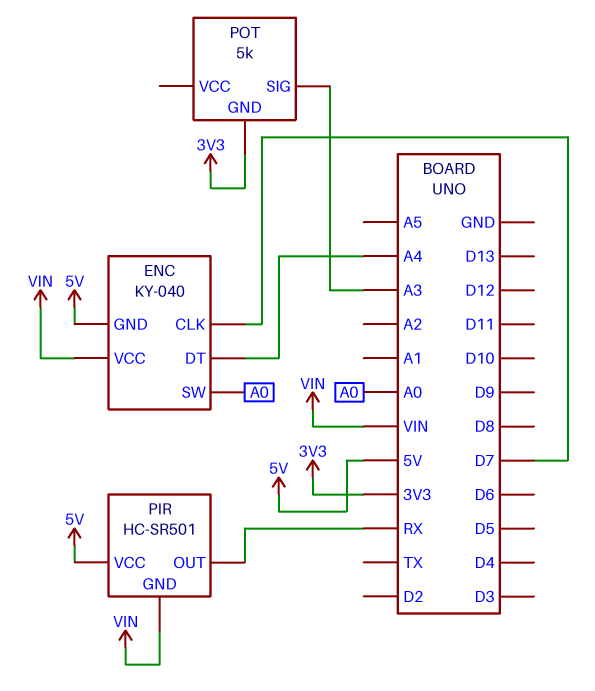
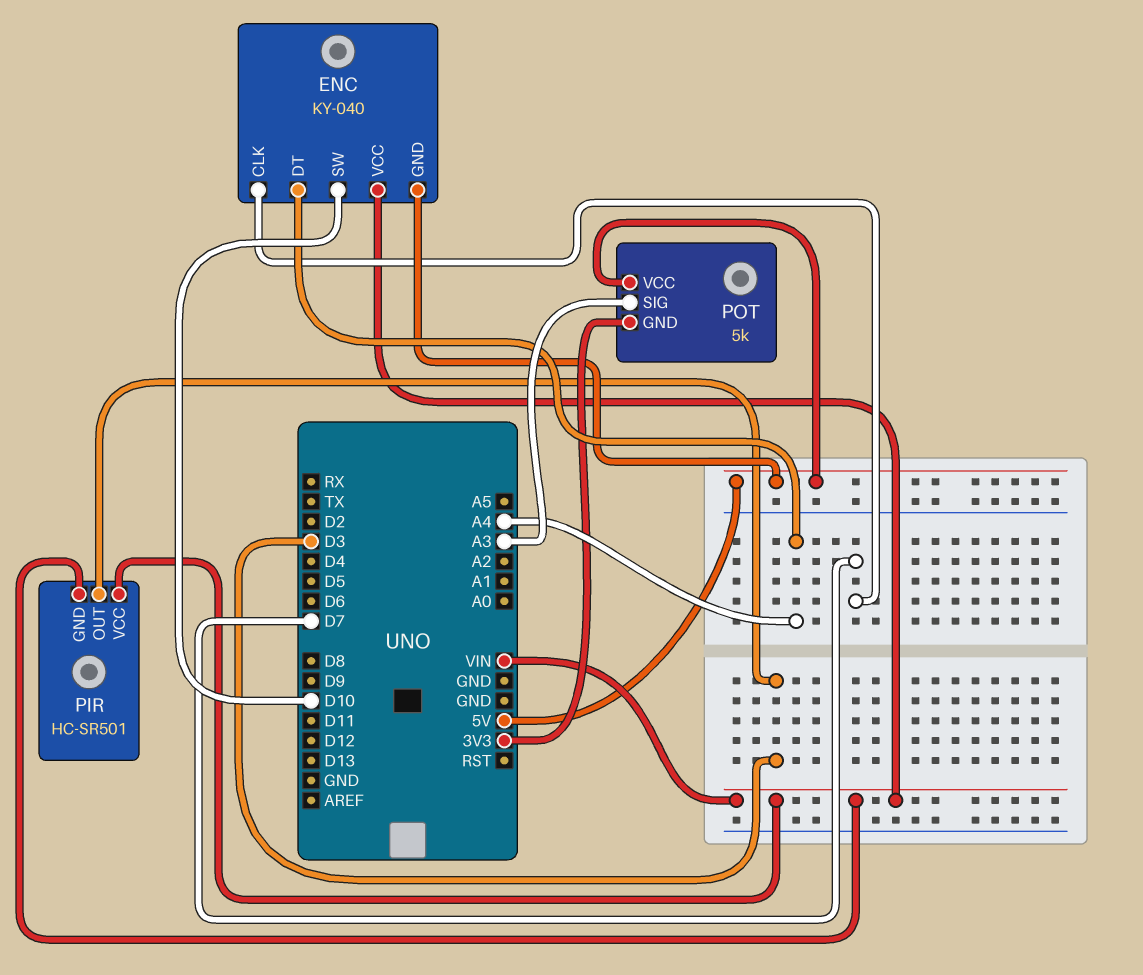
ENC pin SW: A0 -> D10
PIR pin OUT: RX -> D3
PIR pin VCC: 5V -> VIN
POT pin VCC: none -> 5V

